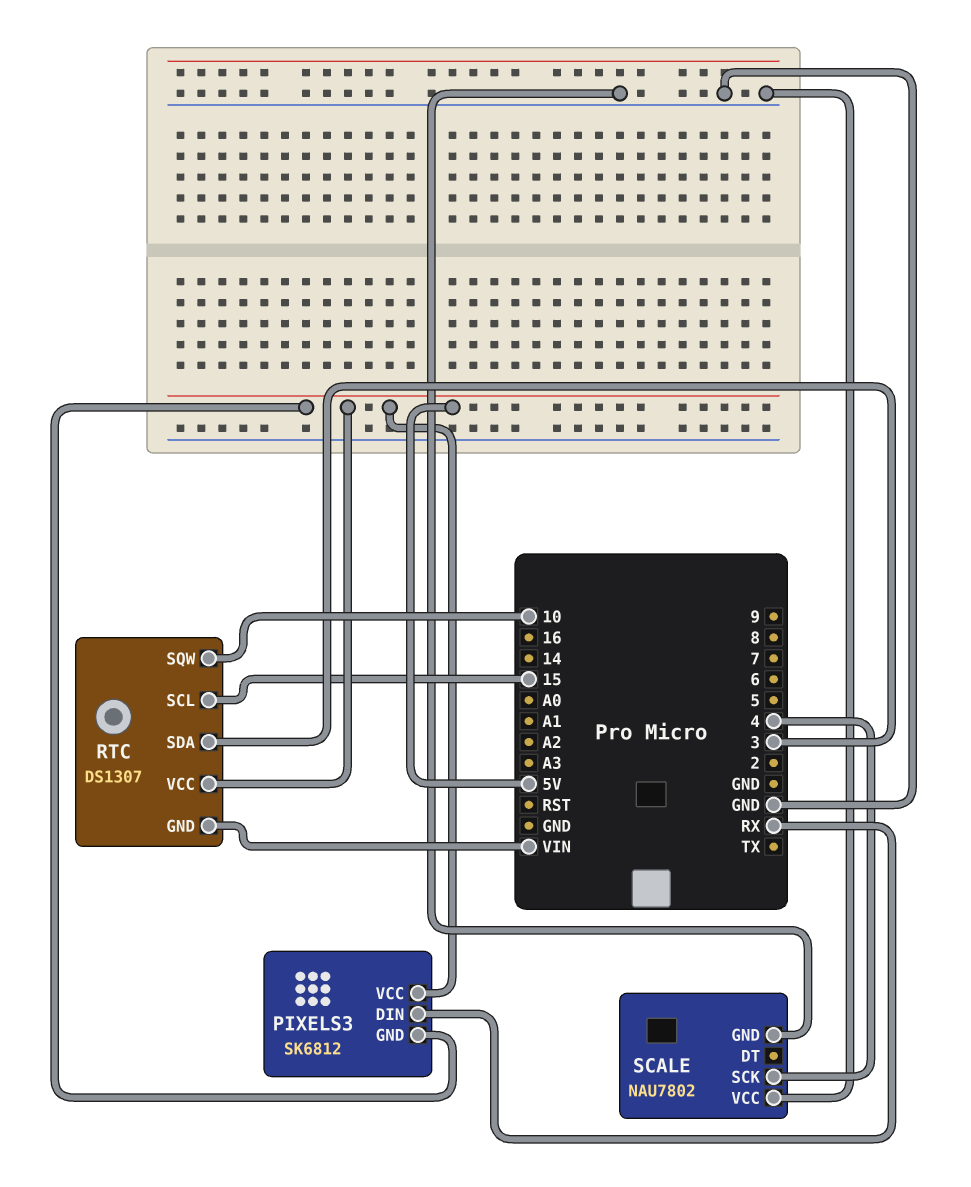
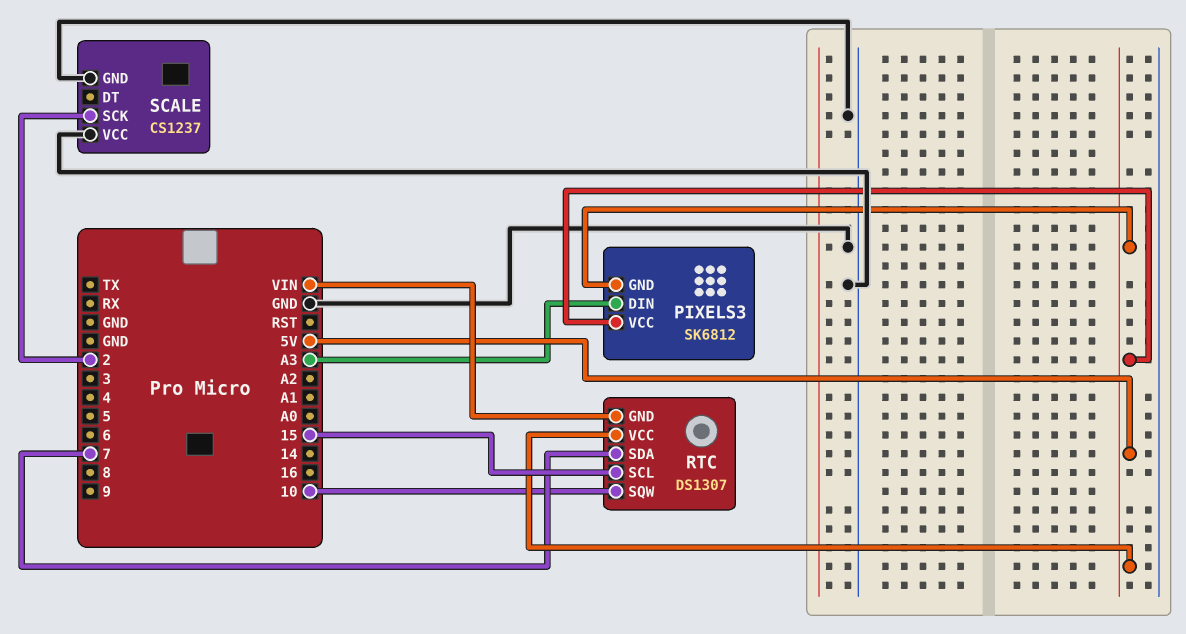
PIXELS3 pin DIN: RX -> A3
RTC pin SDA: 3 -> 7
SCALE: NAU7802 -> CS1237
SCALE pin SCK: 4 -> 2

